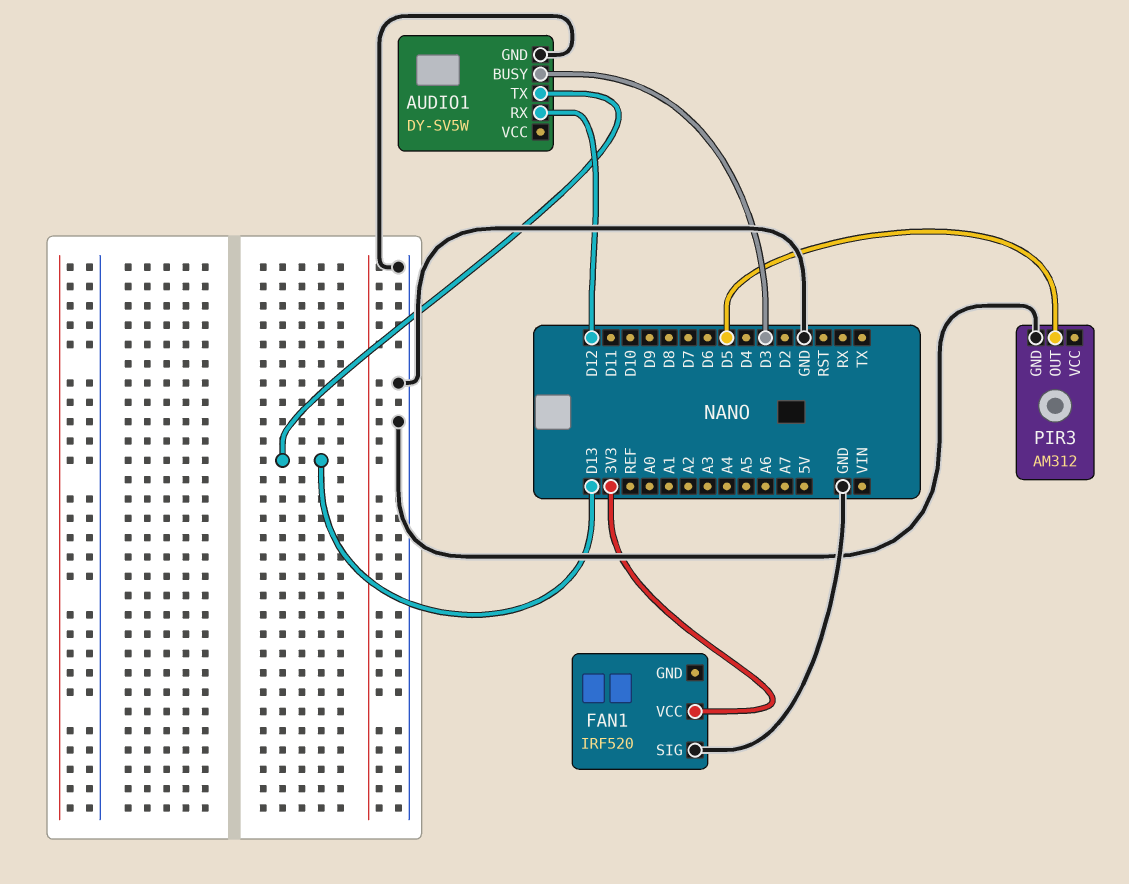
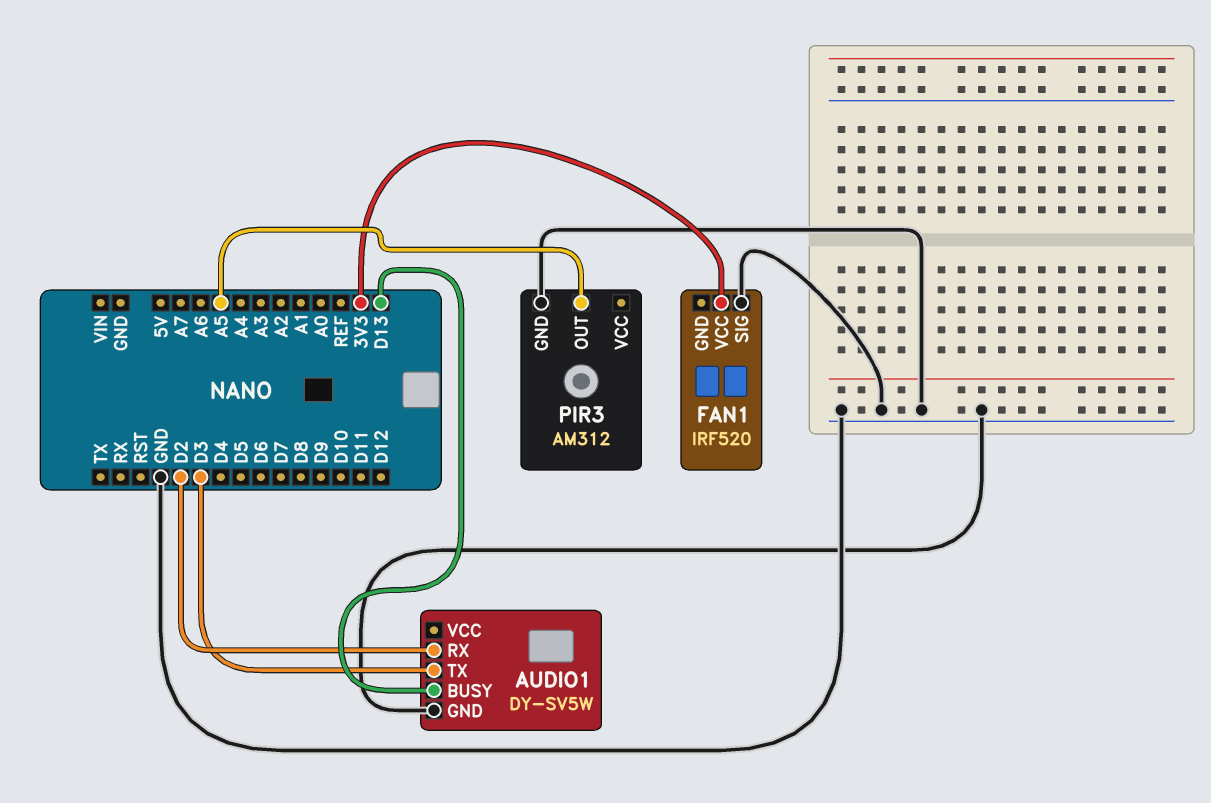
AUDIO1 pin BUSY: D3 -> D13
AUDIO1 pin RX: D12 -> D2
AUDIO1 pin TX: D13 -> D3
PIR3 pin OUT: D5 -> A5

